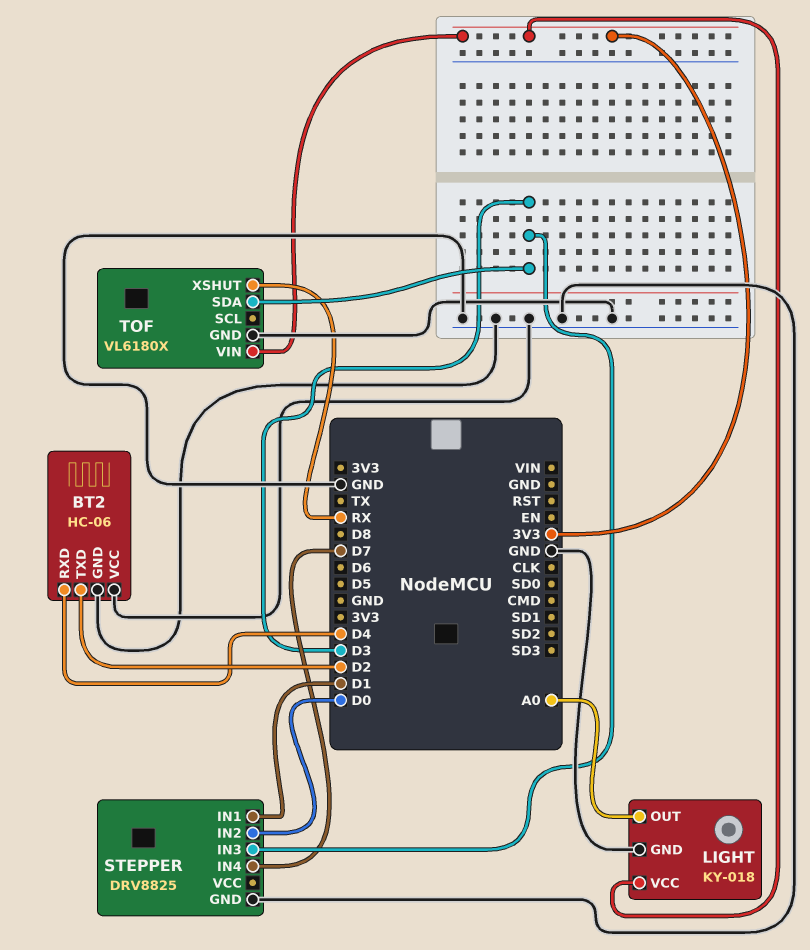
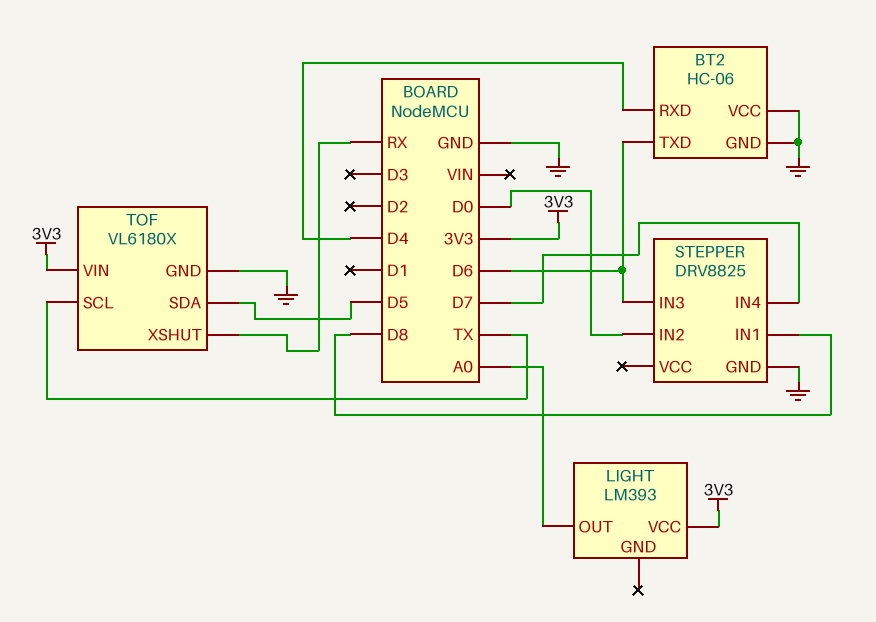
BT2 pin TXD: D2 -> D6
LIGHT: KY-018 -> LM393
LIGHT pin GND: GND -> none
STEPPER pin IN1: D1 -> D8
STEPPER pin IN3: D3 -> D6
TOF pin SCL: none -> TX
TOF pin SDA: D3 -> D5

